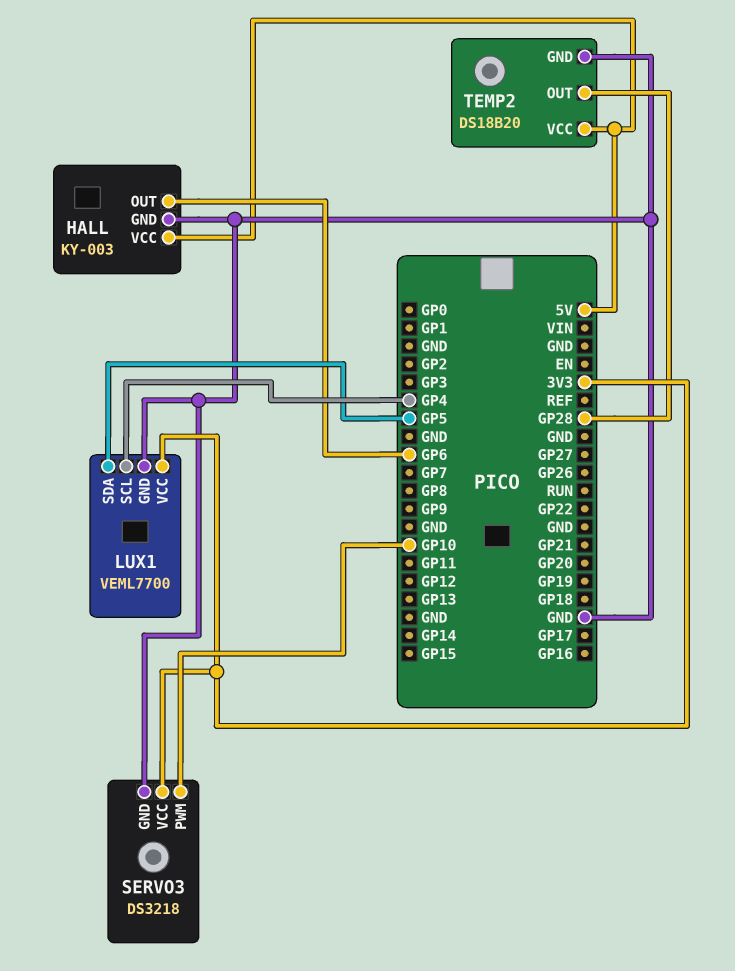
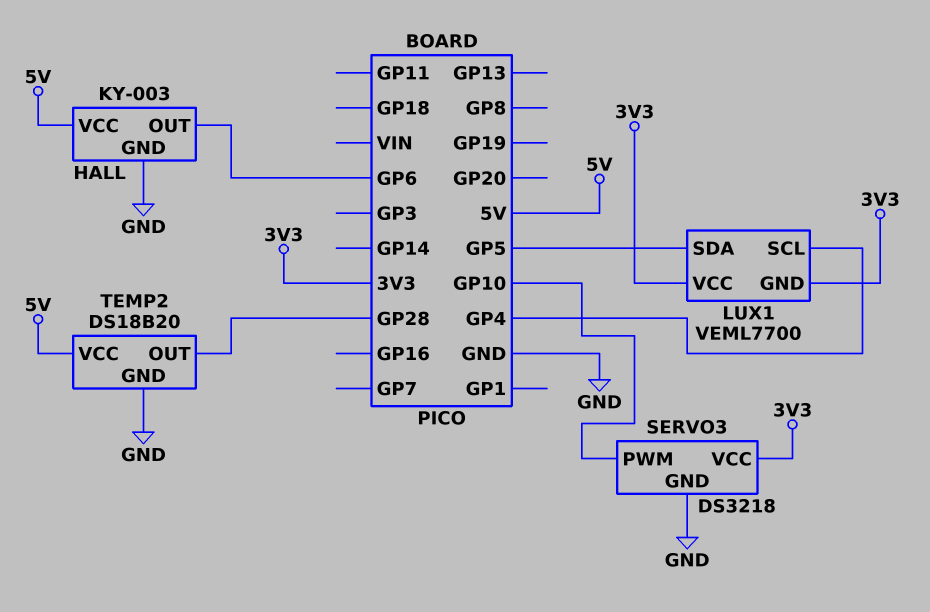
LUX1 pin GND: GND -> 3V3

